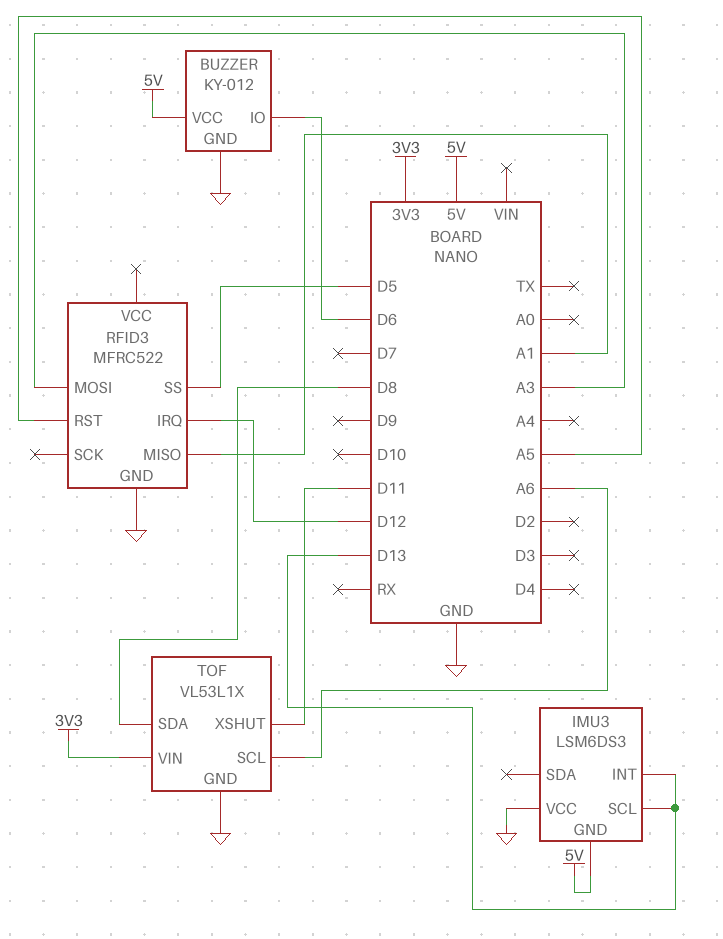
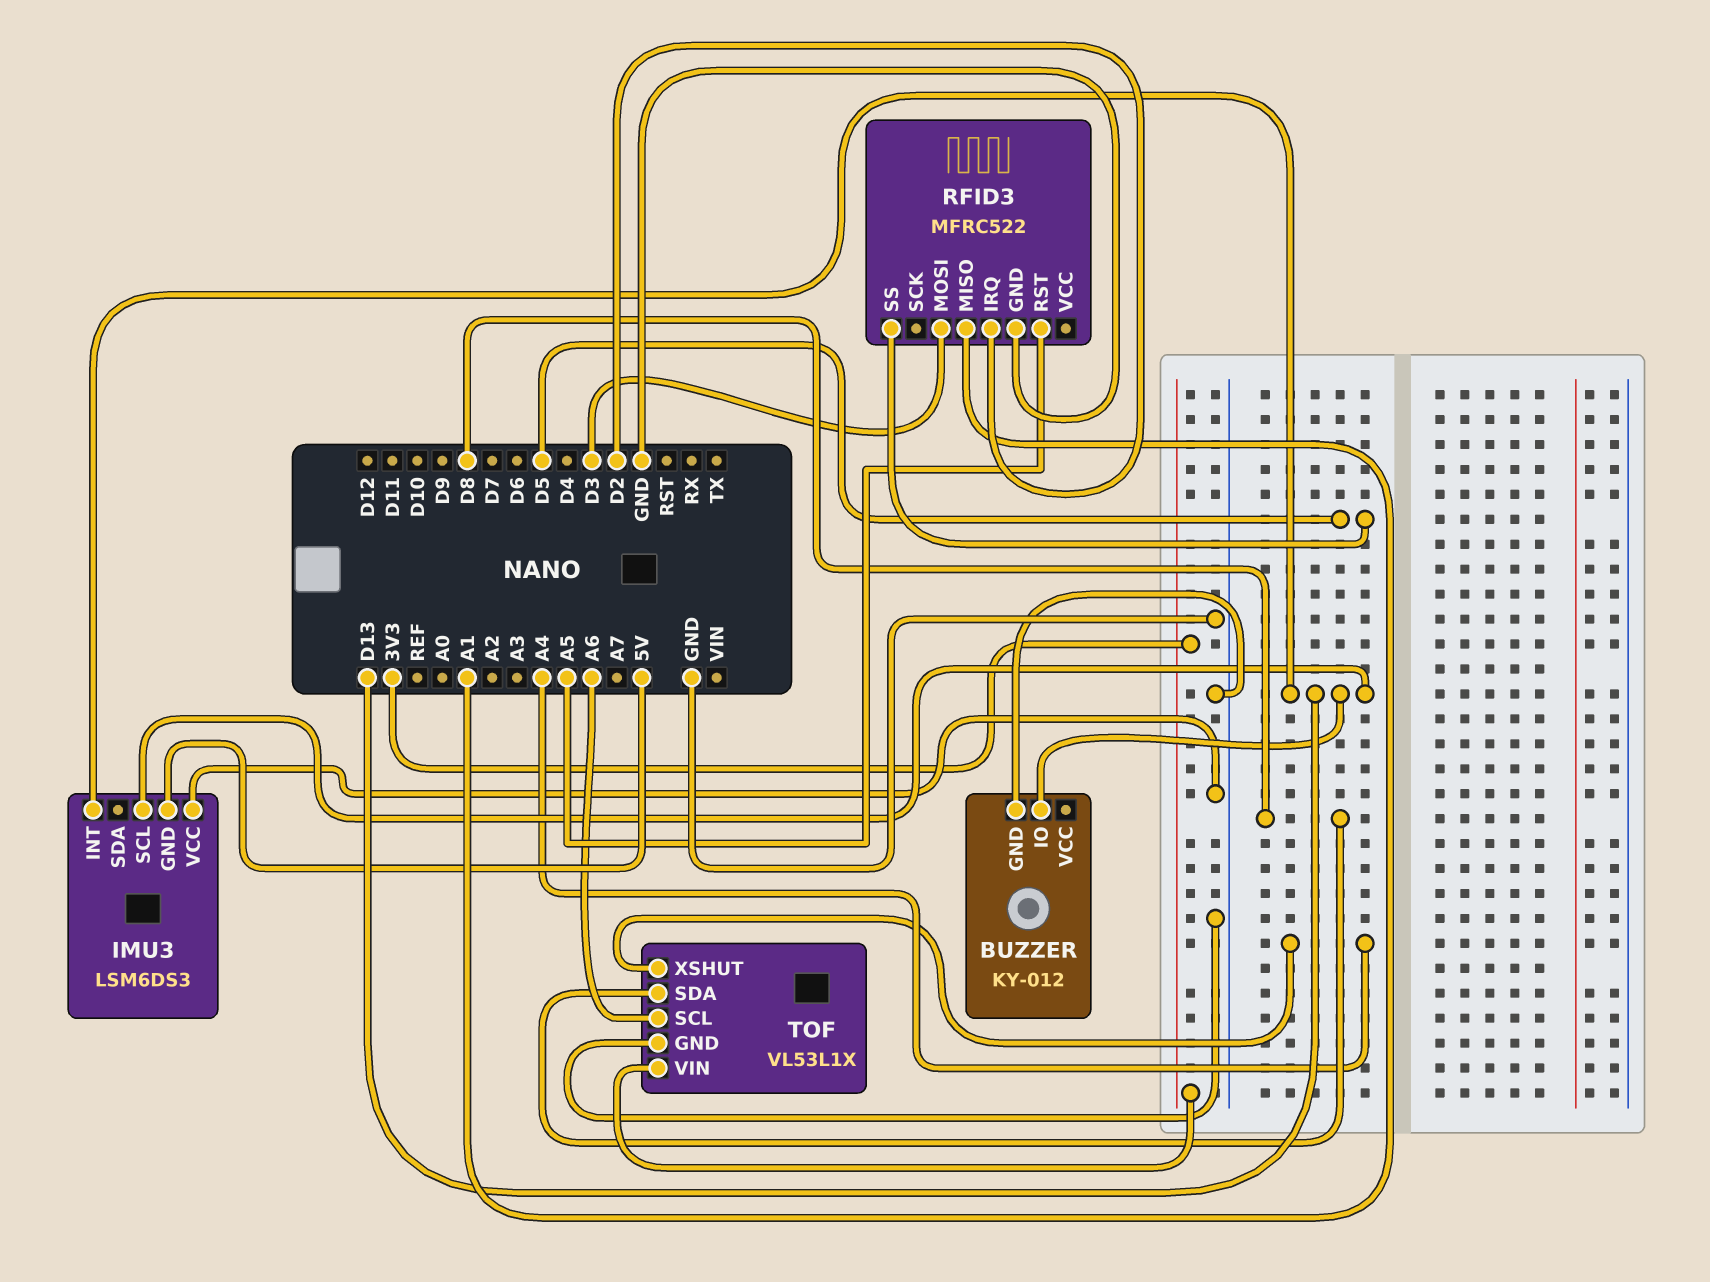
BUZZER pin IO: D6 -> D13
BUZZER pin VCC: 5V -> none
RFID3 pin IRQ: D12 -> D2
RFID3 pin MOSI: A3 -> D3
TOF pin XSHUT: D11 -> A4

